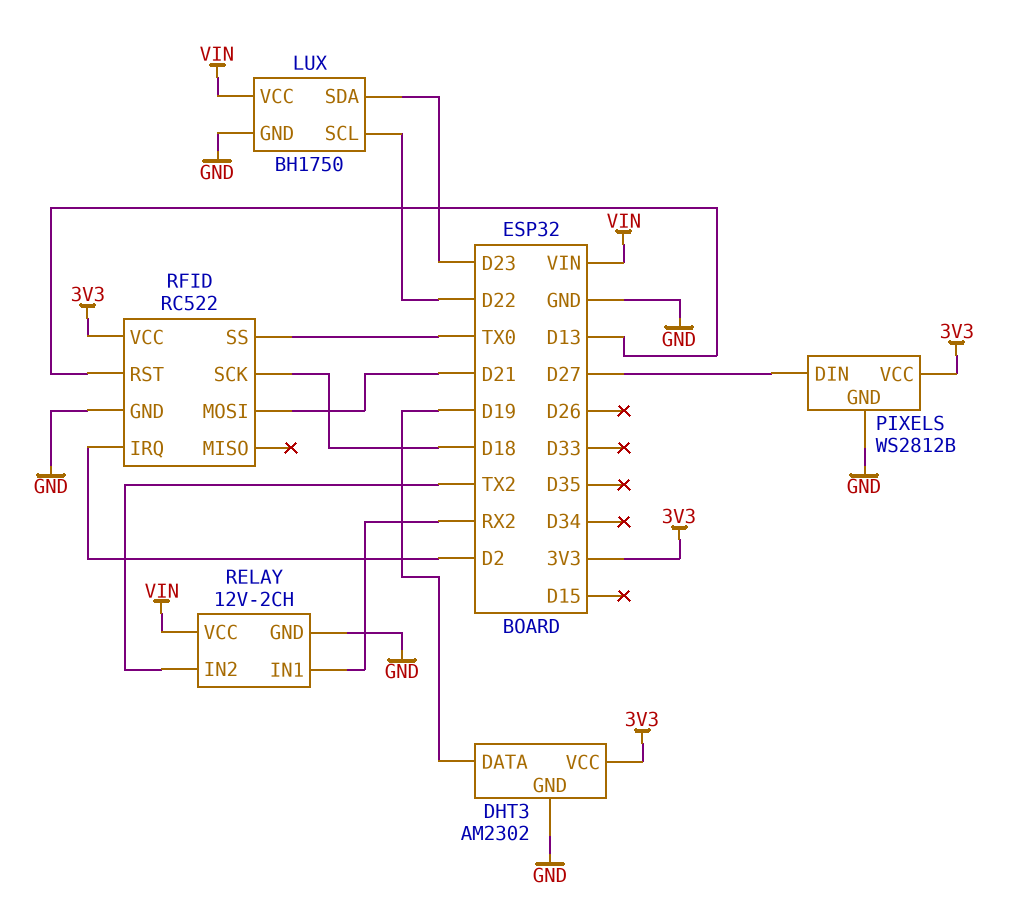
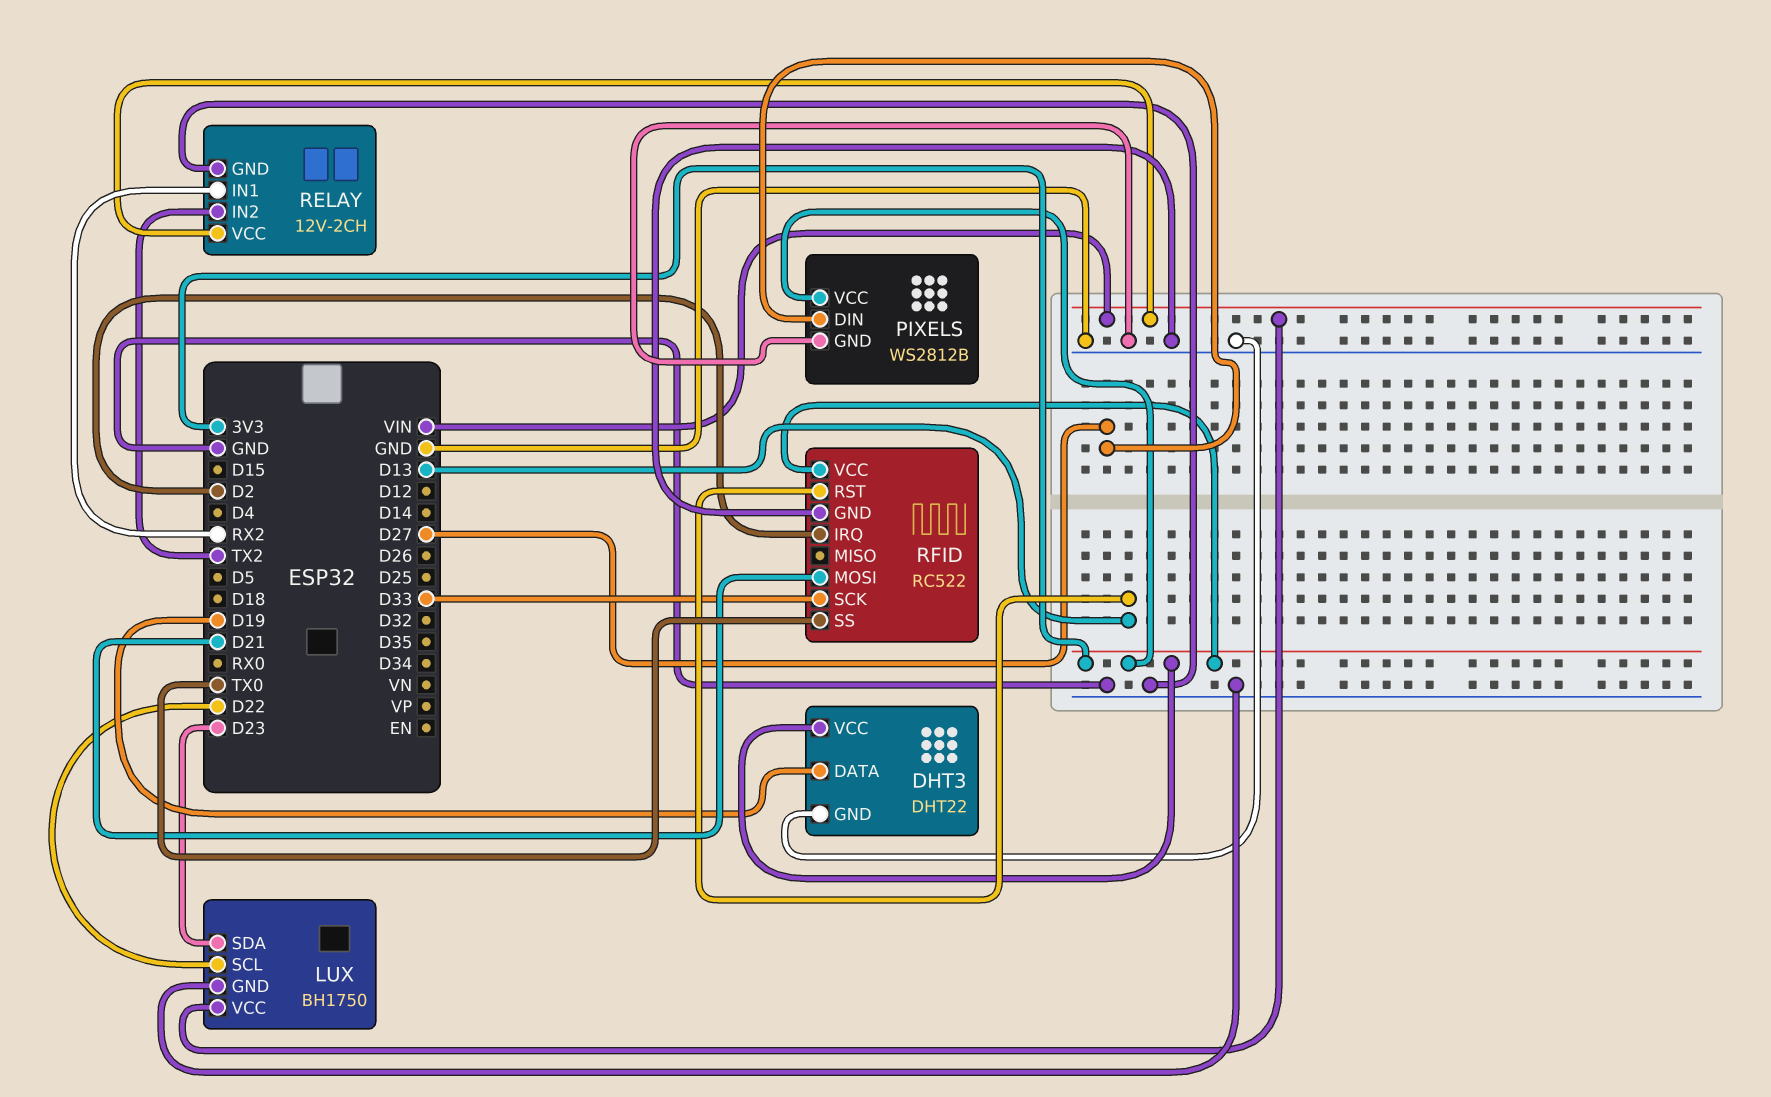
DHT3: AM2302 -> DHT22
RFID pin SCK: D18 -> D33

